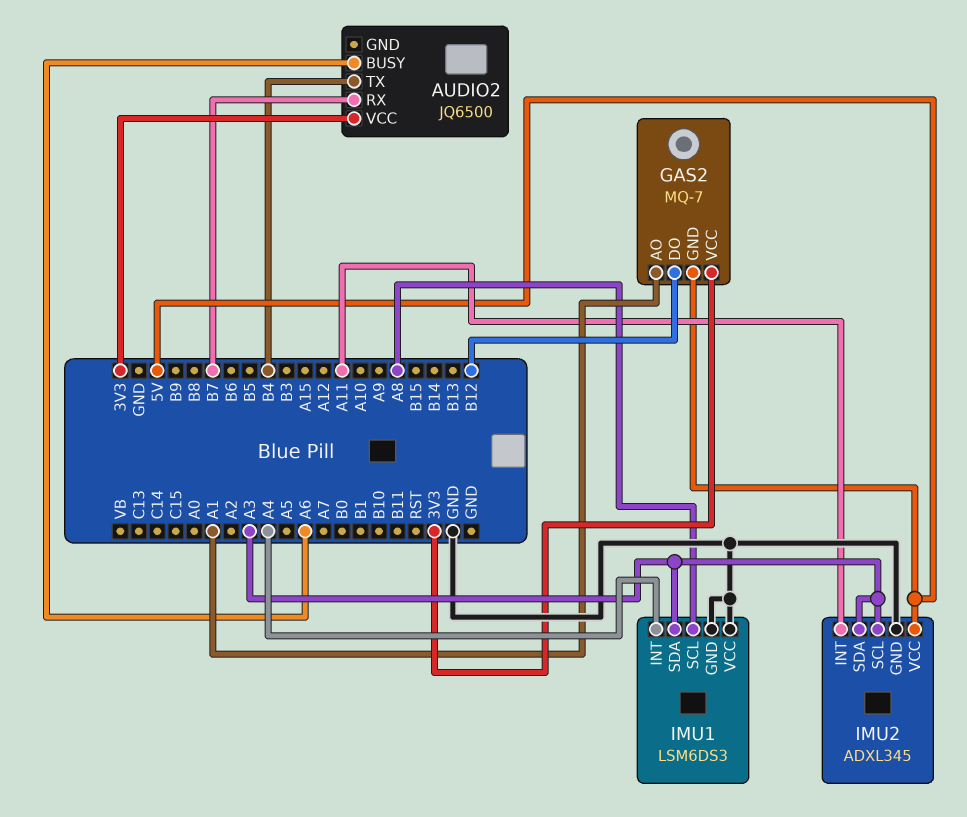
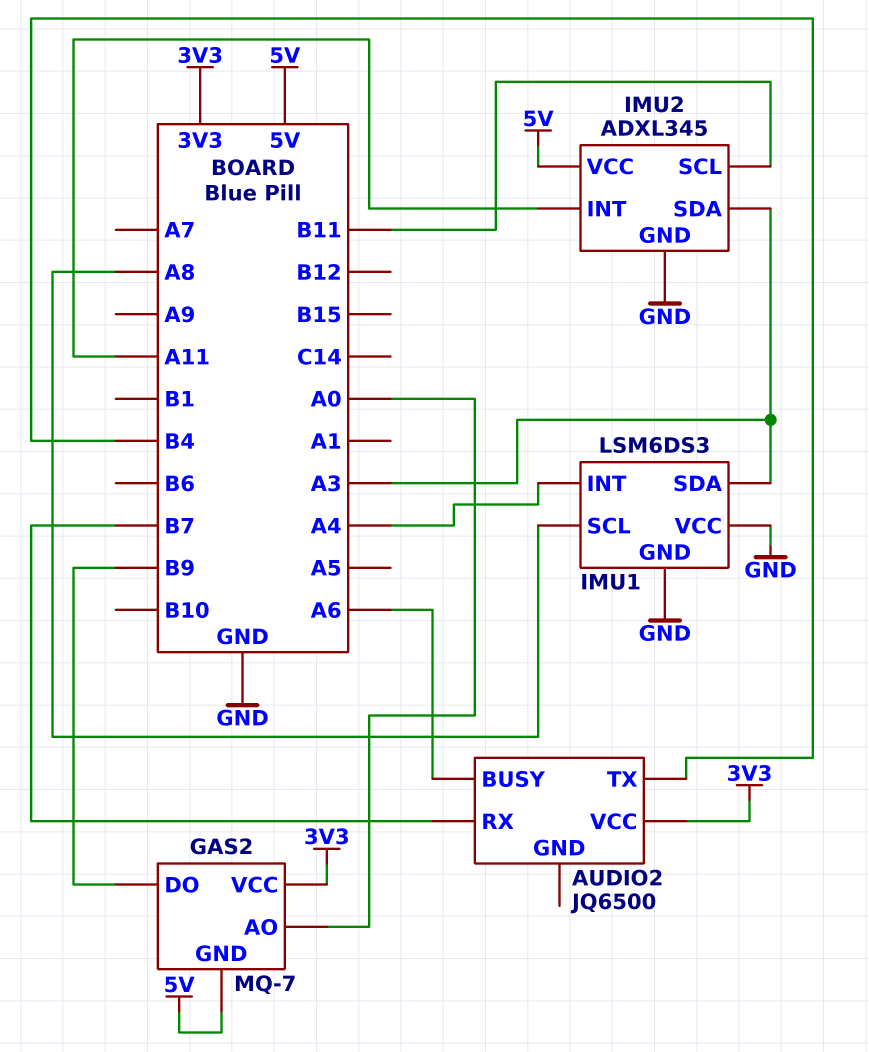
GAS2 pin AO: A1 -> A0
GAS2 pin DO: B12 -> B9
IMU2 pin SCL: A3 -> B11

